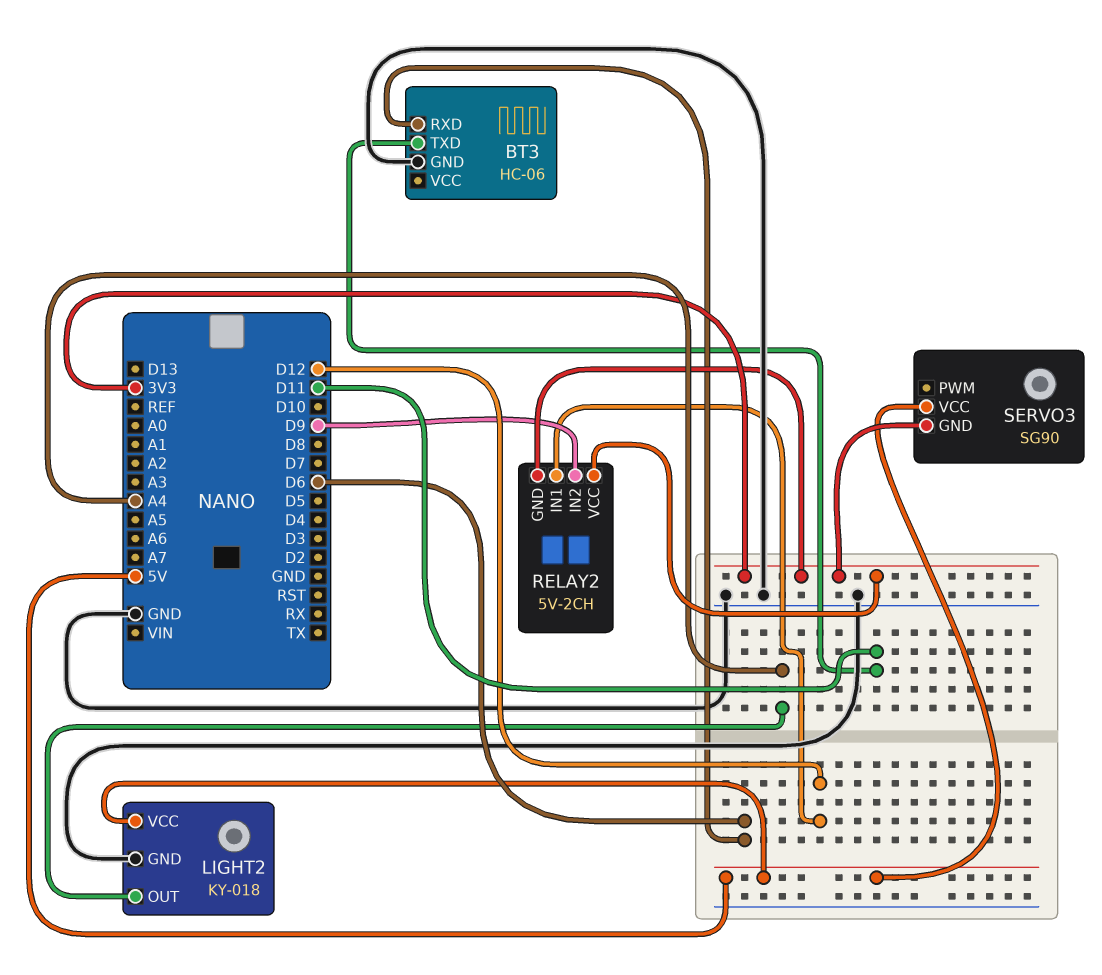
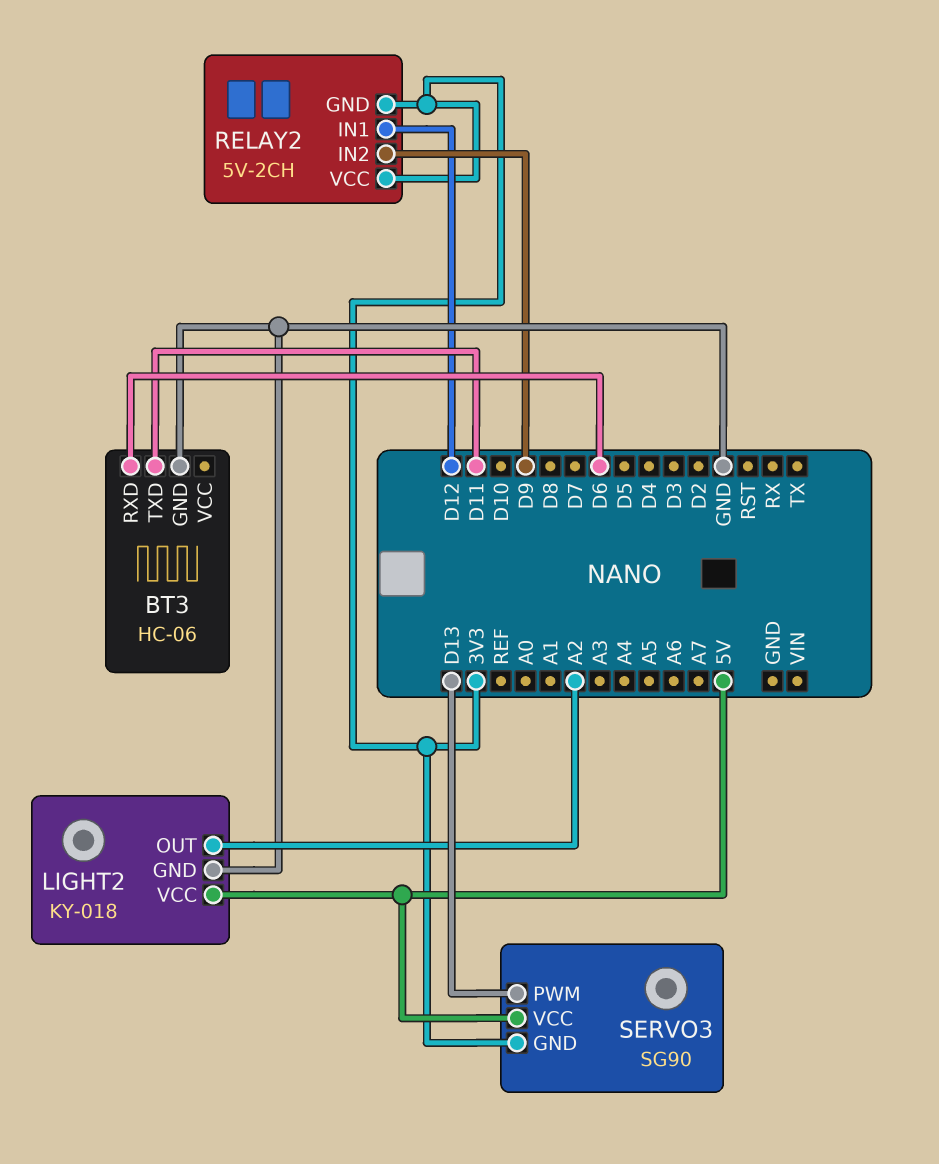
LIGHT2 pin OUT: A4 -> A2
SERVO3 pin PWM: none -> D13

